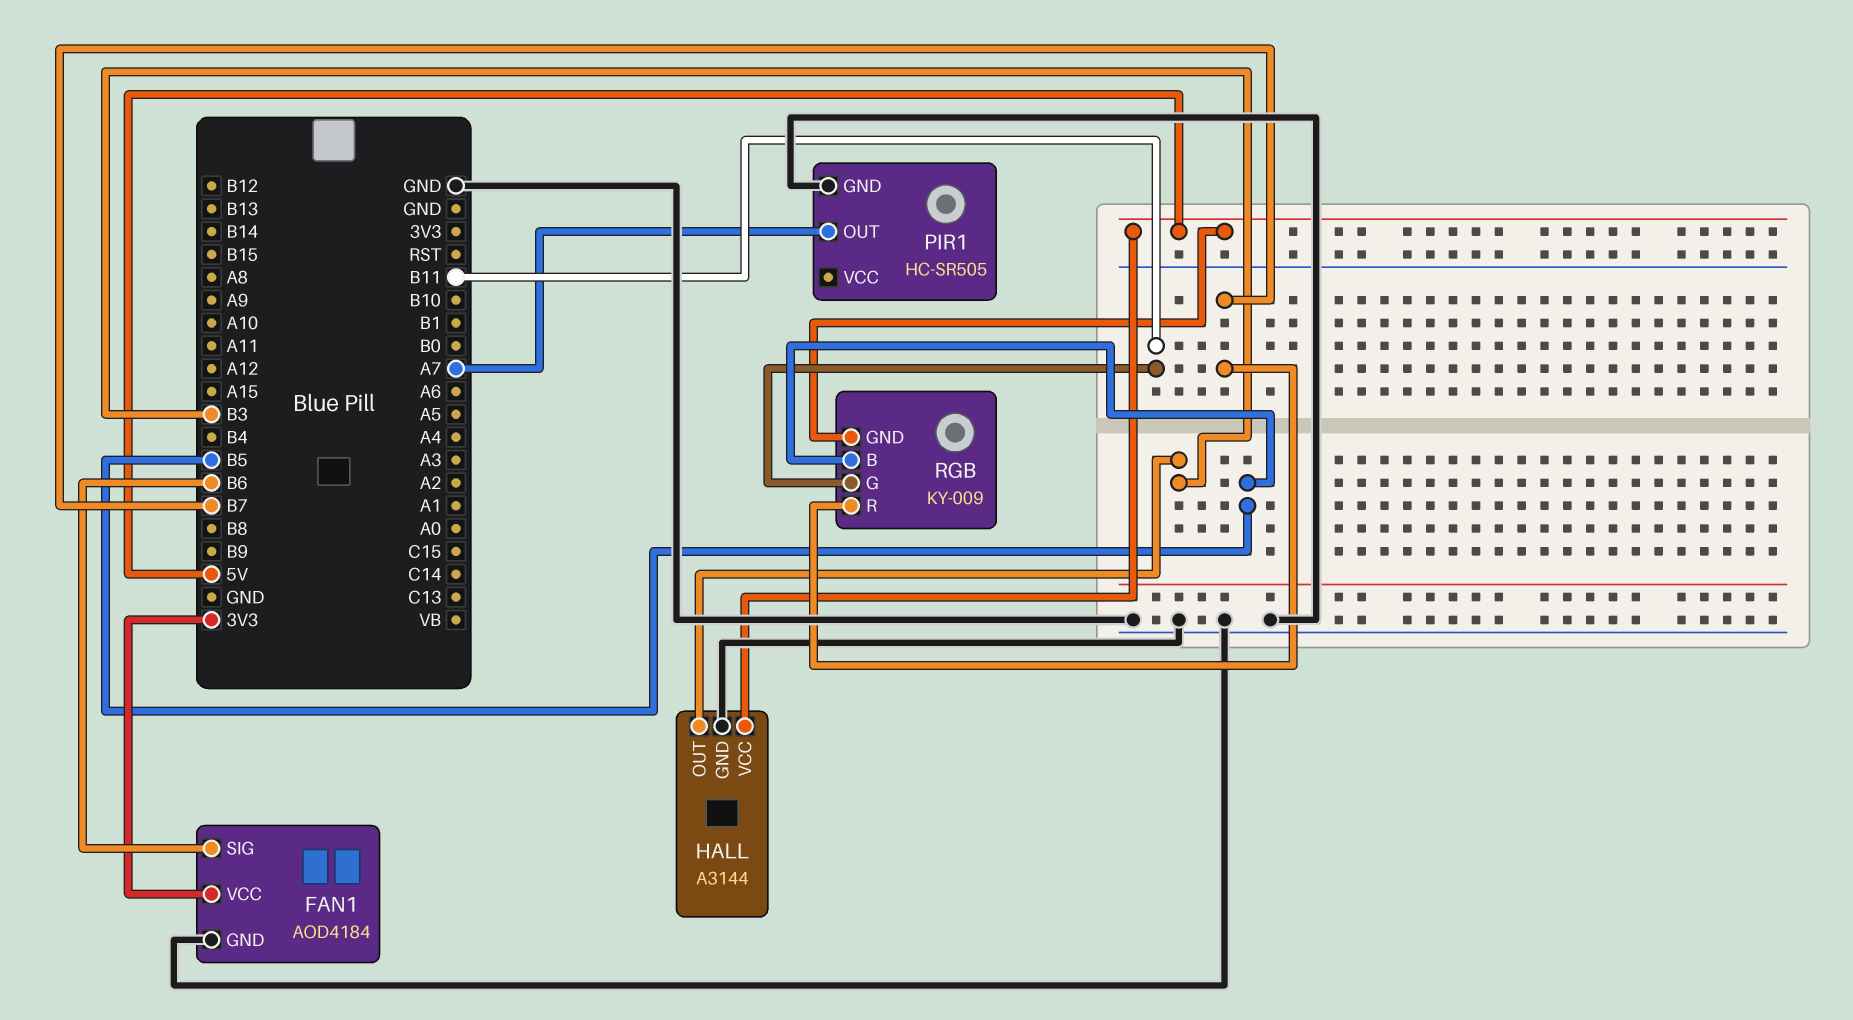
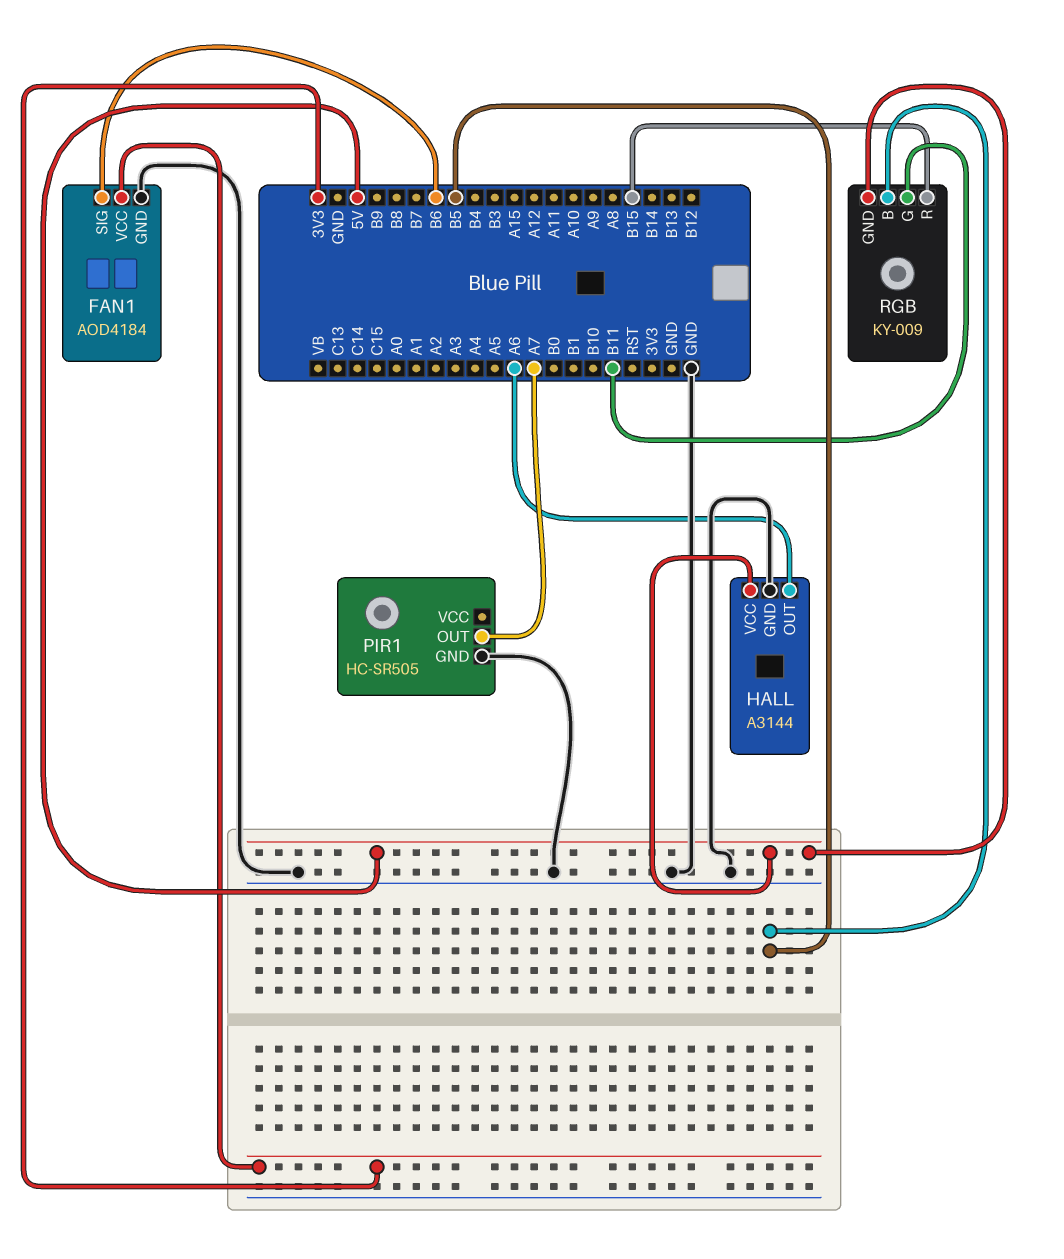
HALL pin OUT: B3 -> A6
RGB pin R: B7 -> B15

